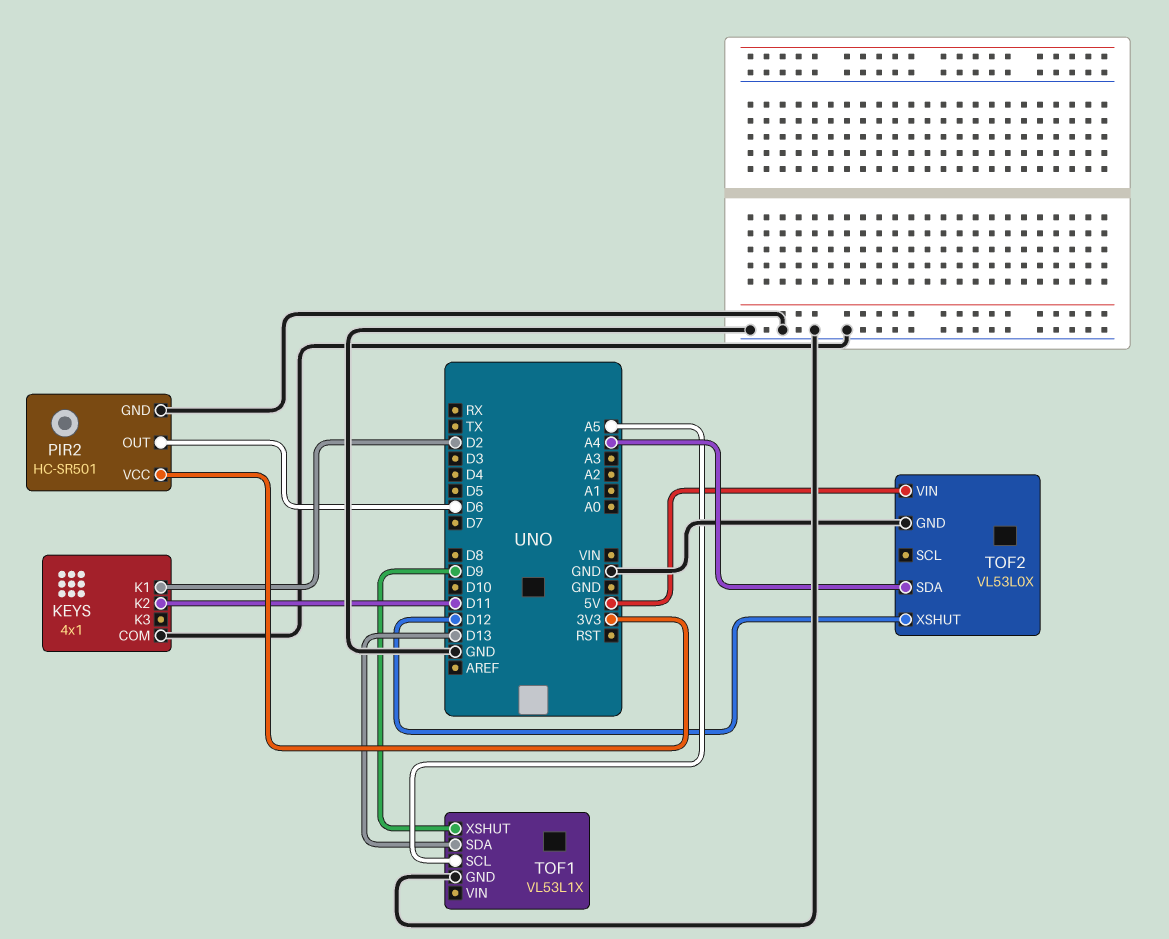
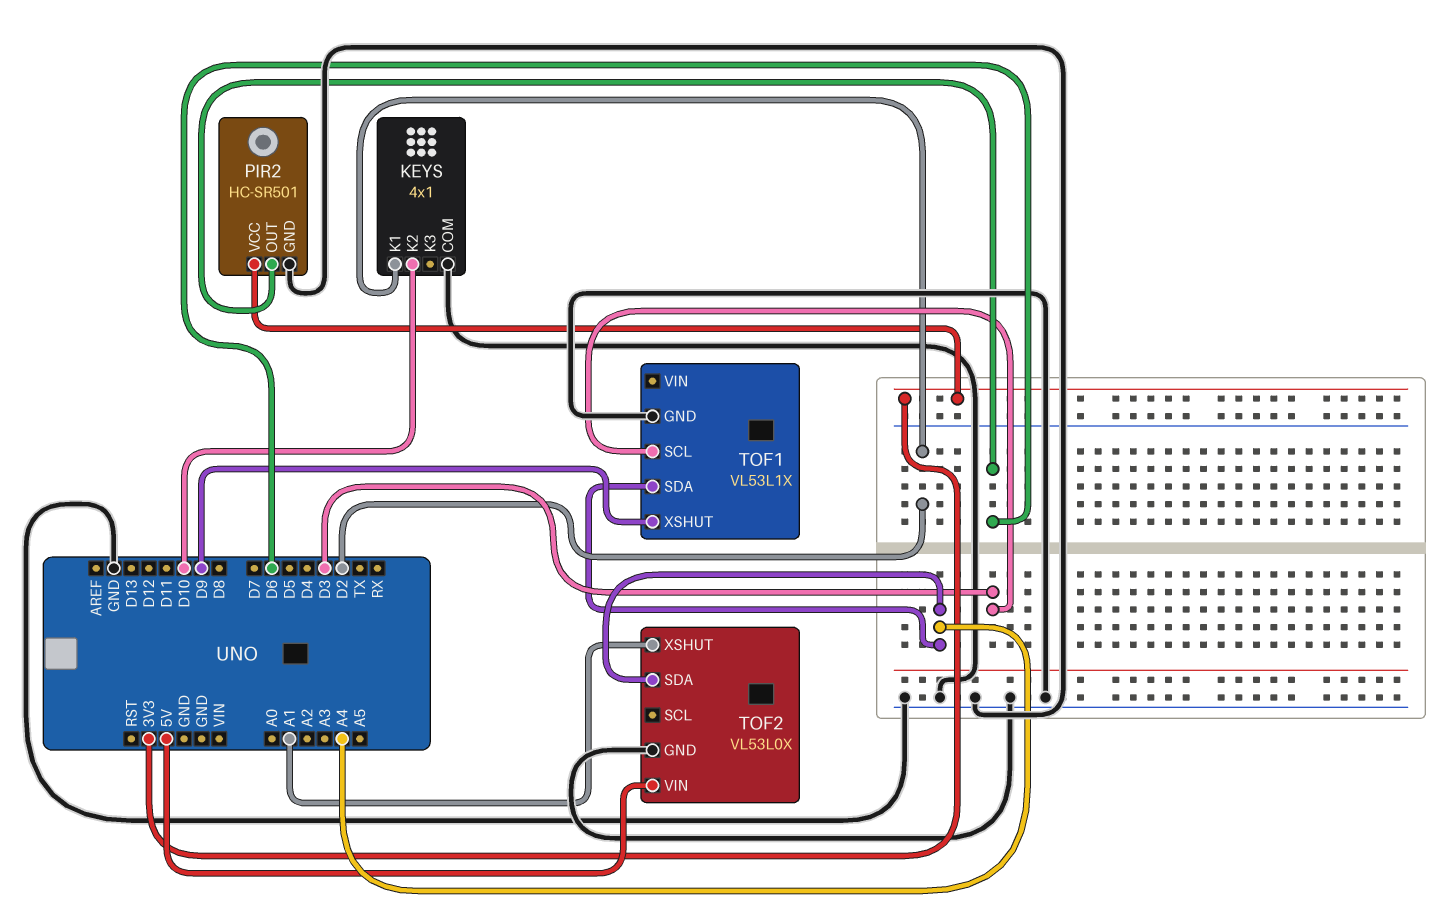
KEYS pin K2: D11 -> D10
TOF1 pin SCL: A5 -> D3
TOF1 pin SDA: D13 -> A4
TOF2 pin XSHUT: D12 -> A1

